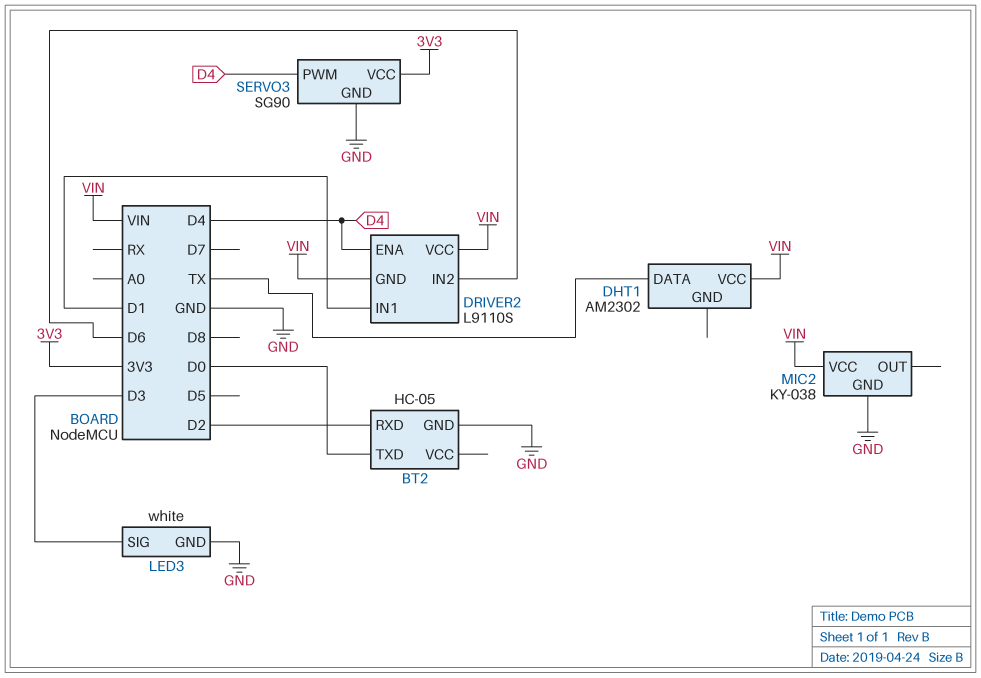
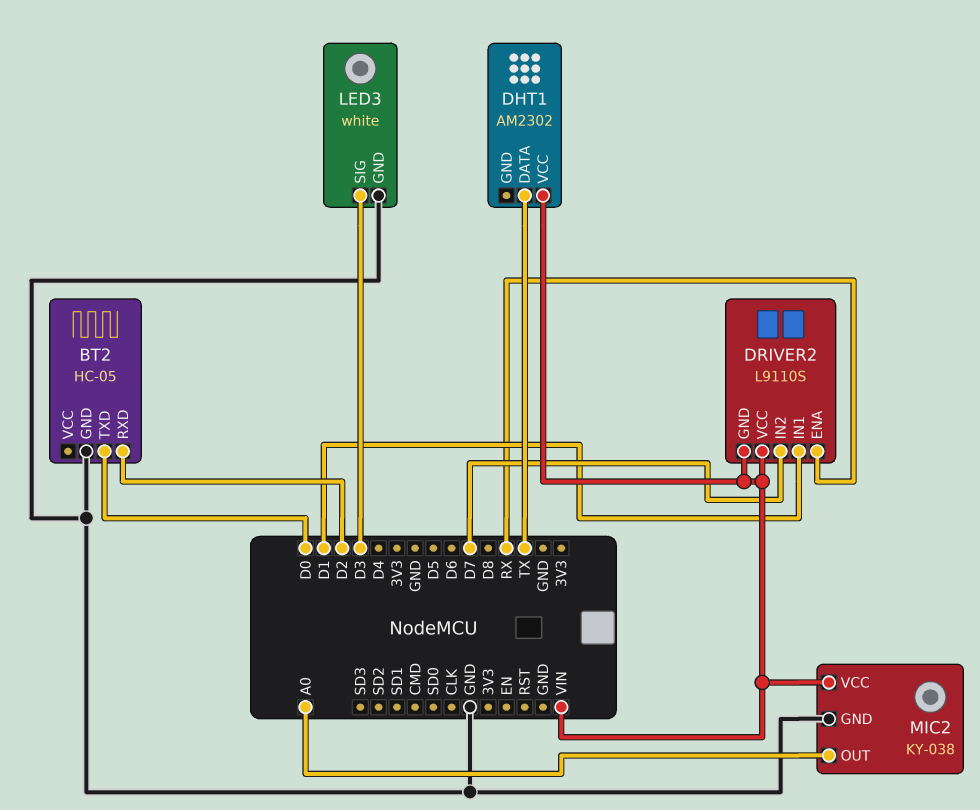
DRIVER2 pin ENA: D4 -> RX
DRIVER2 pin IN2: D6 -> D7
MIC2 pin OUT: none -> A0
SERVO3: SG90 -> none
SERVO3 pin GND: GND -> none
SERVO3 pin PWM: D4 -> none
SERVO3 pin VCC: 3V3 -> none

